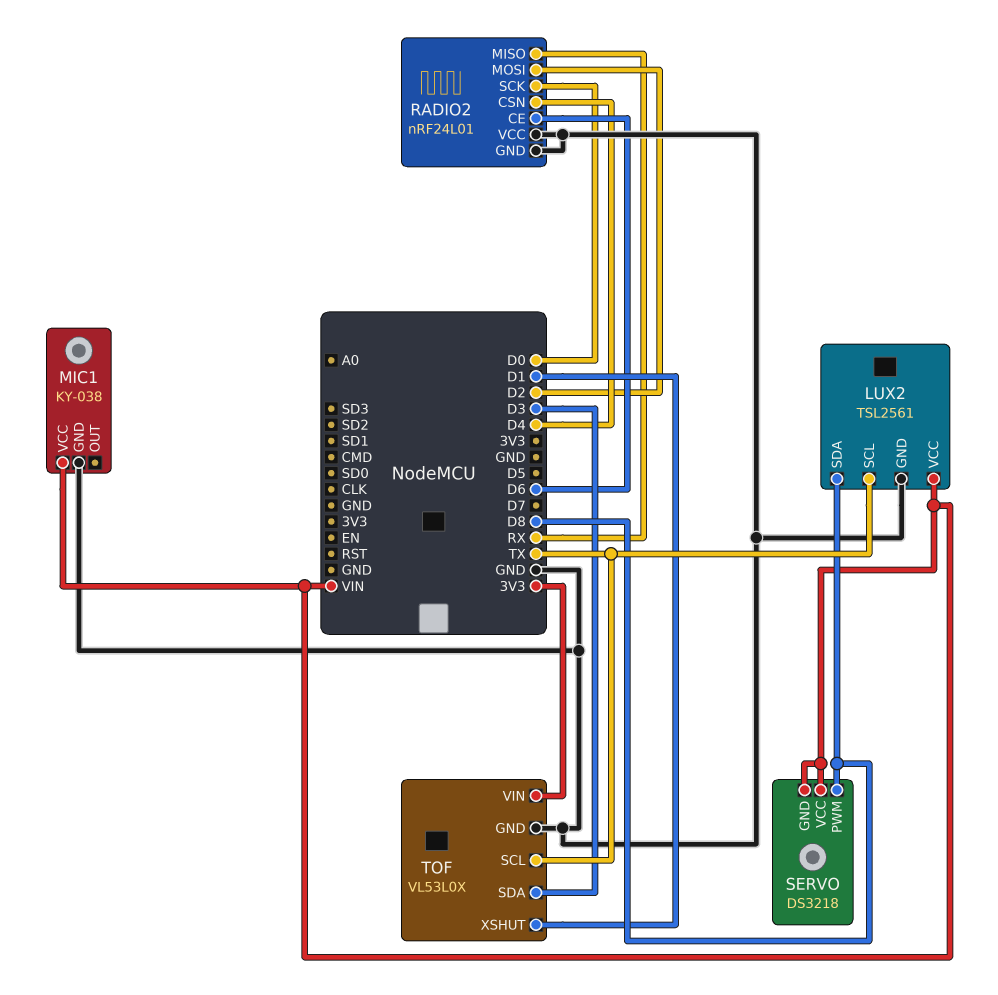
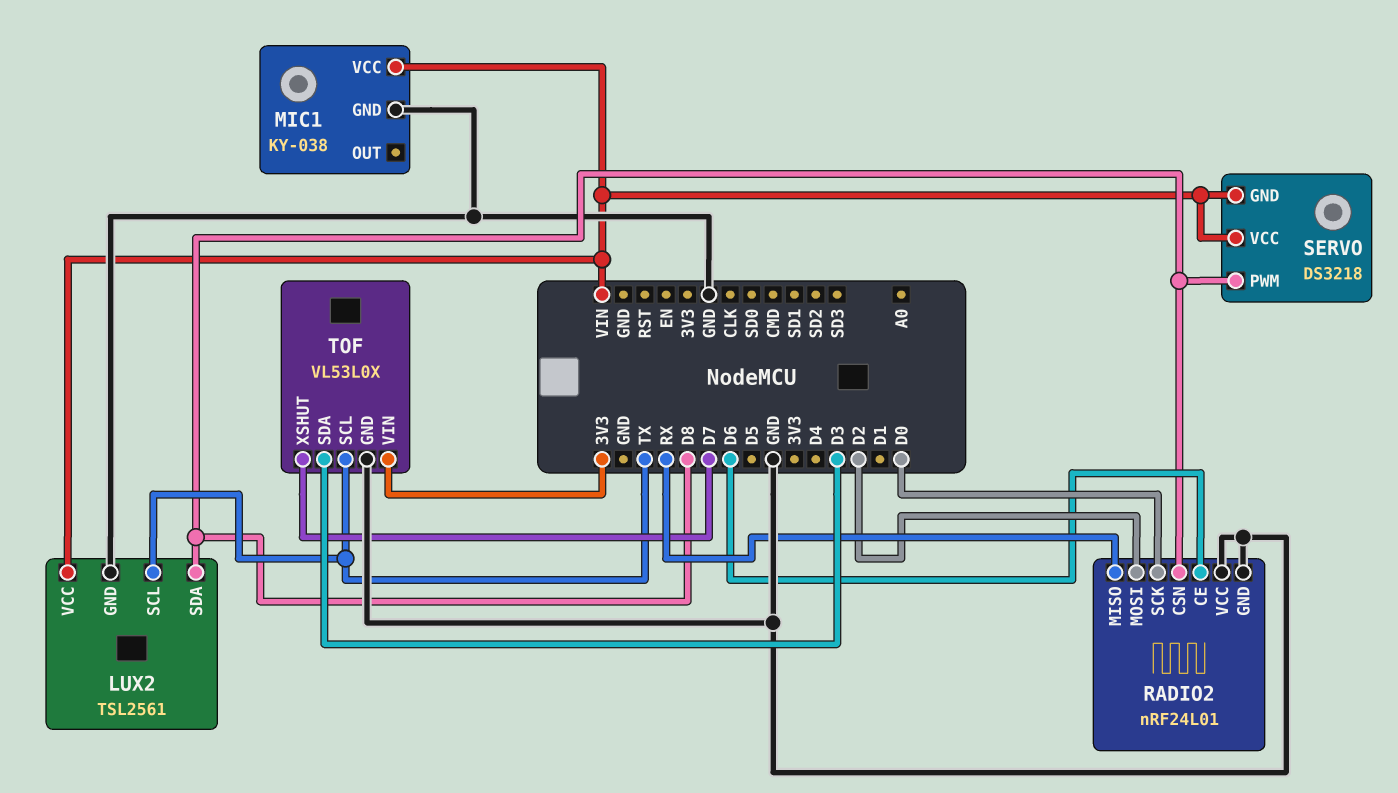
RADIO2 pin CSN: D4 -> D8
TOF pin XSHUT: D1 -> D7

